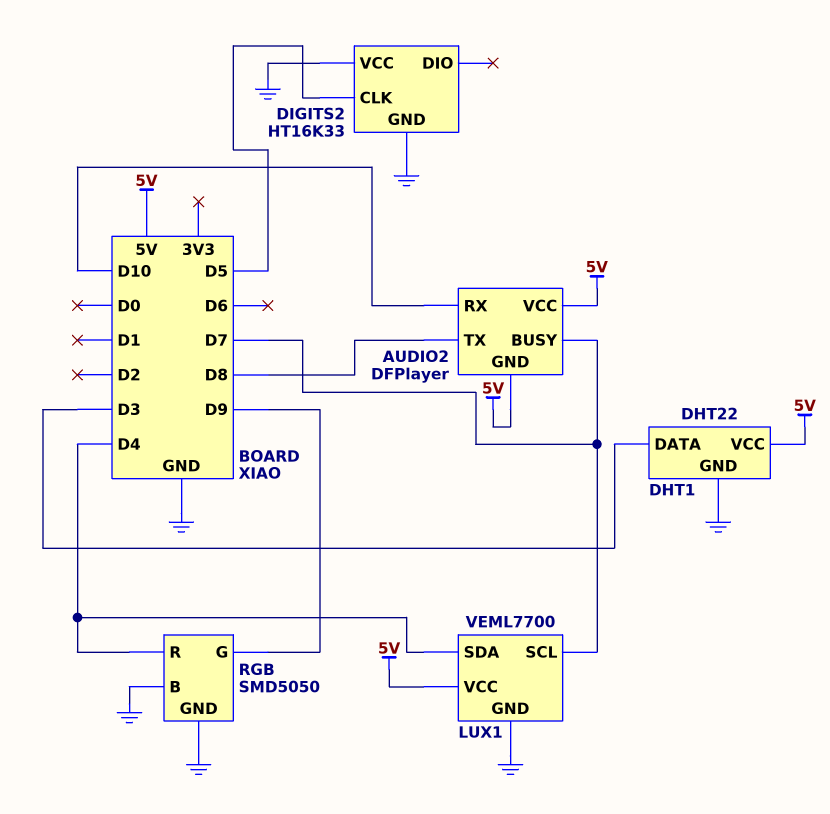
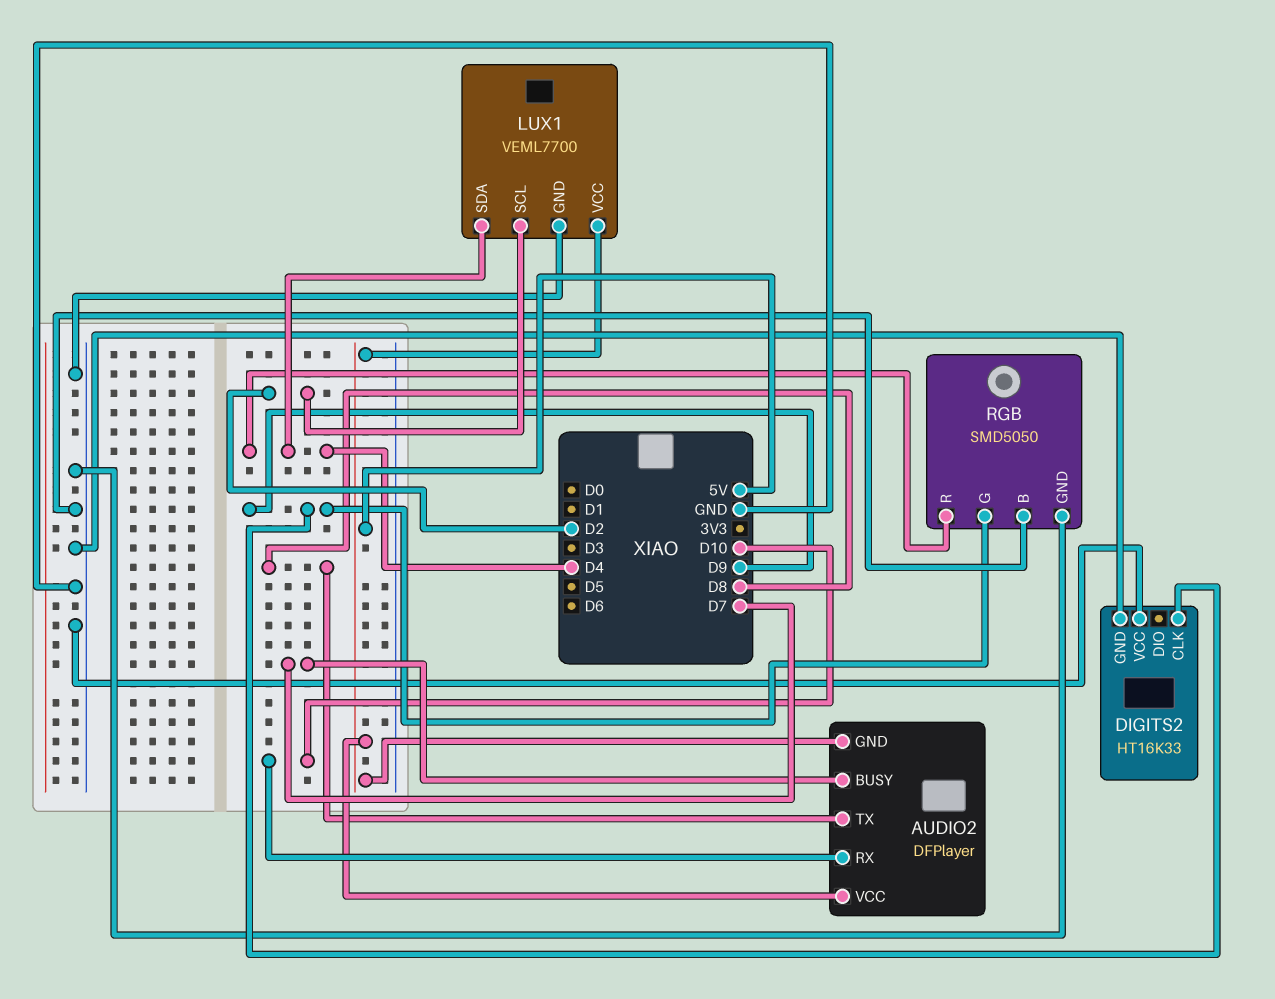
DHT1: DHT22 -> none
DHT1 pin DATA: D3 -> none
DHT1 pin GND: GND -> none
DHT1 pin VCC: 5V -> none
DIGITS2 pin CLK: D5 -> D9
LUX1 pin SCL: D7 -> D2

